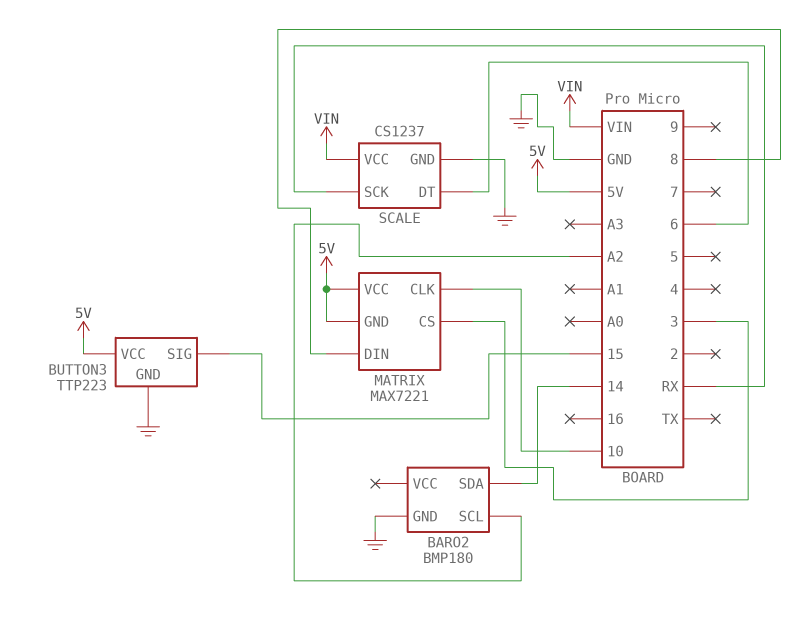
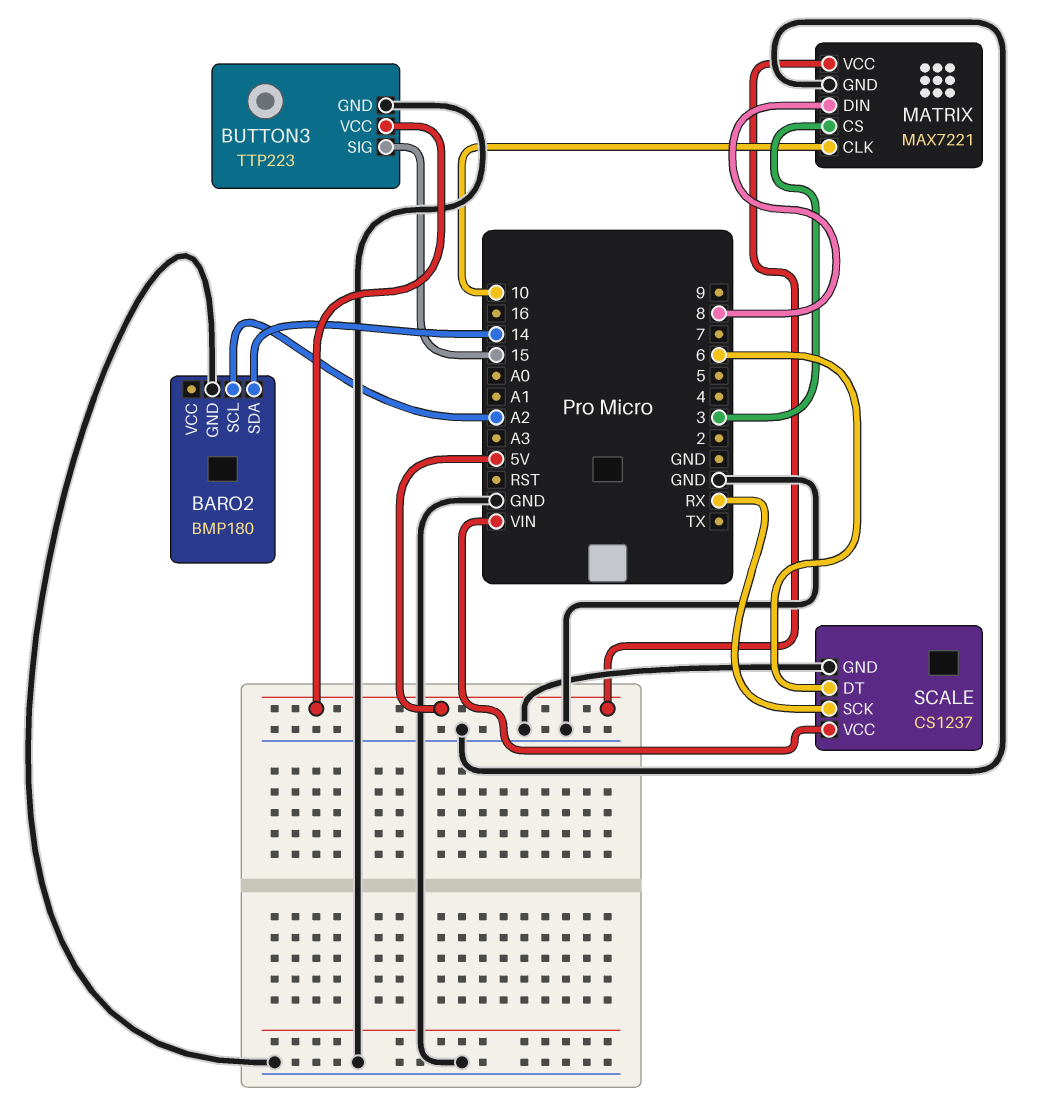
MATRIX pin GND: 5V -> GND

